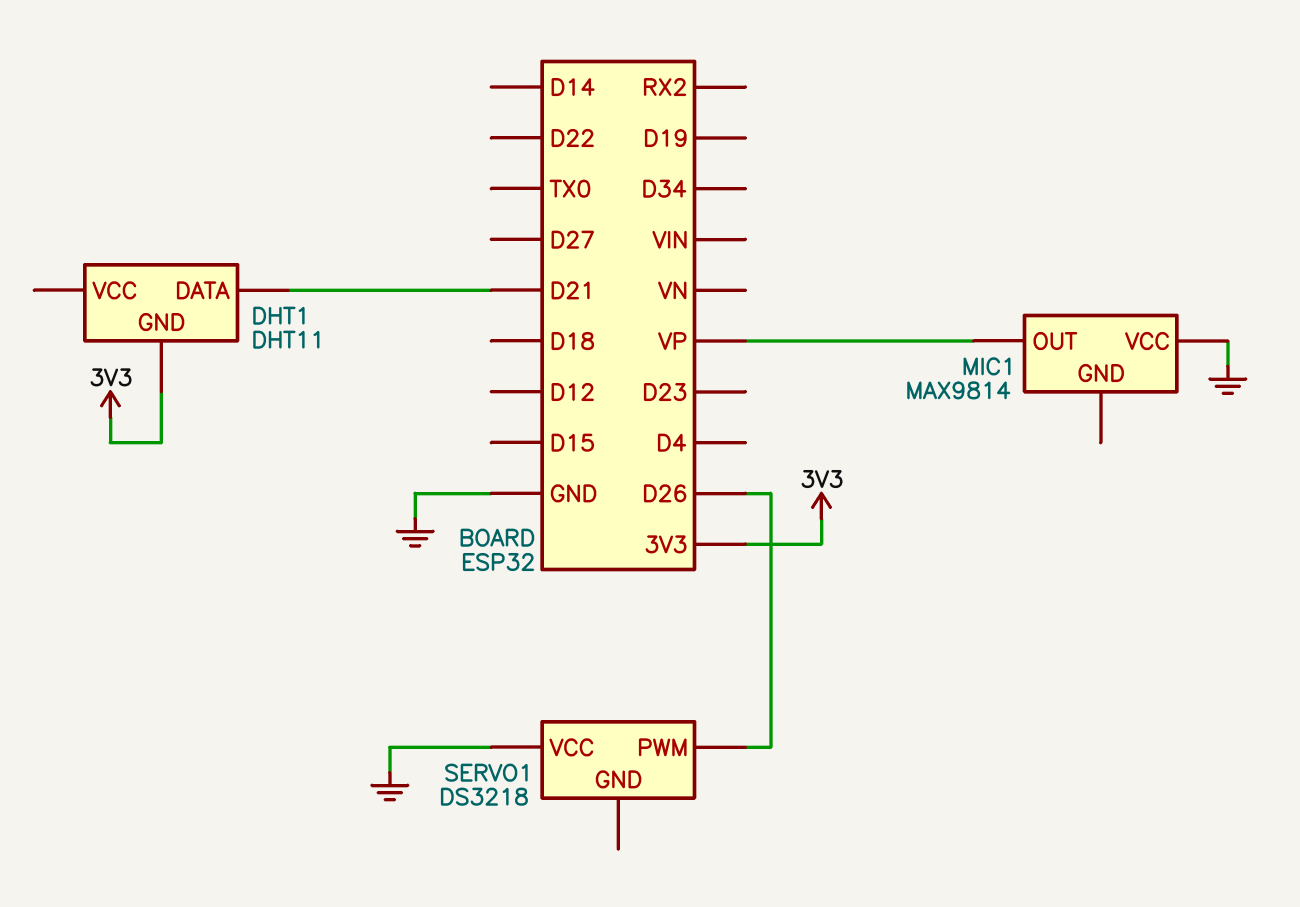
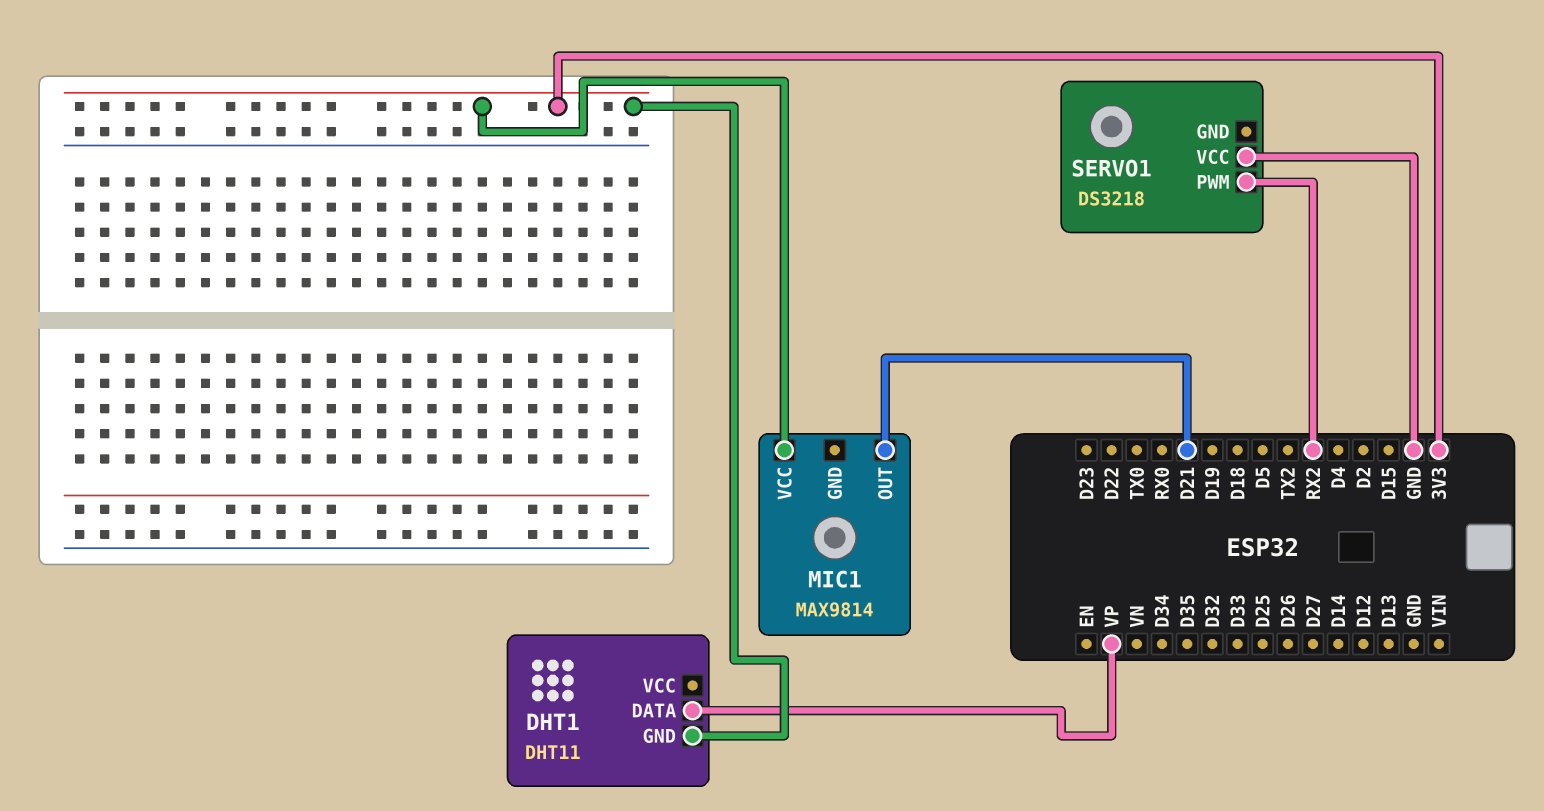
DHT1 pin DATA: D21 -> VP
MIC1 pin OUT: VP -> D21
MIC1 pin VCC: GND -> 3V3
SERVO1 pin PWM: D26 -> RX2

